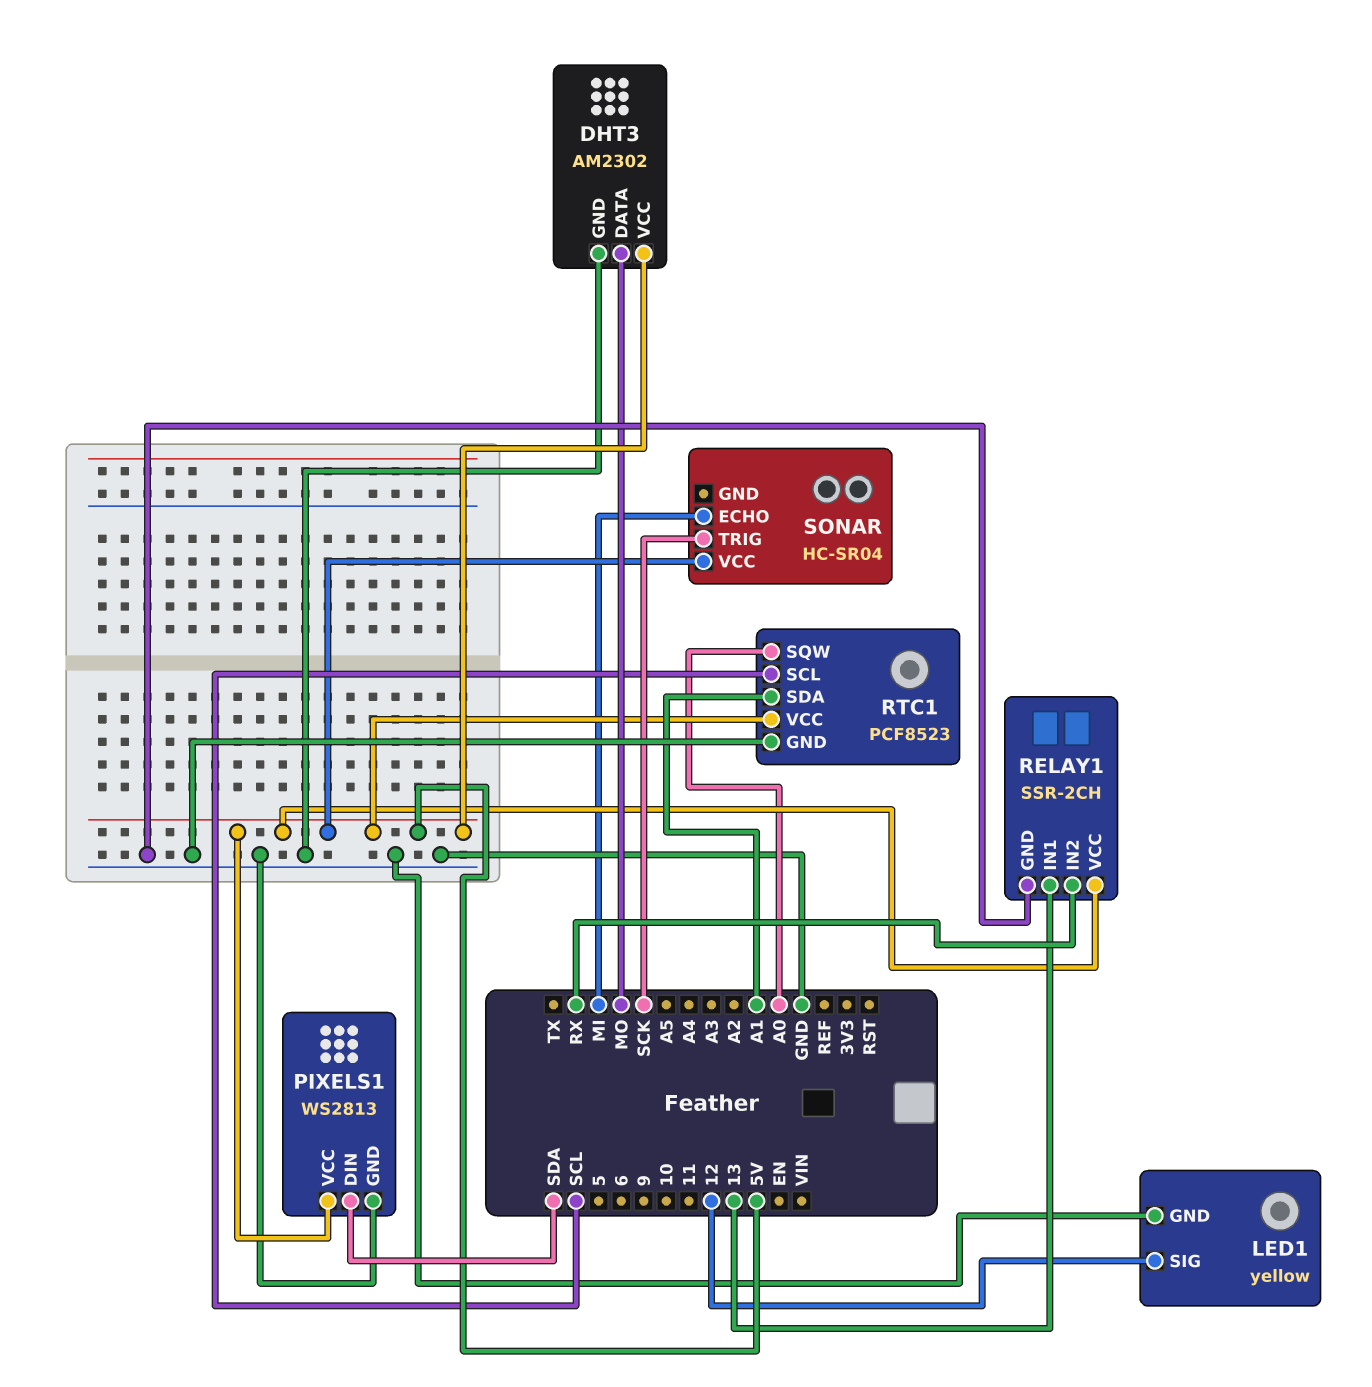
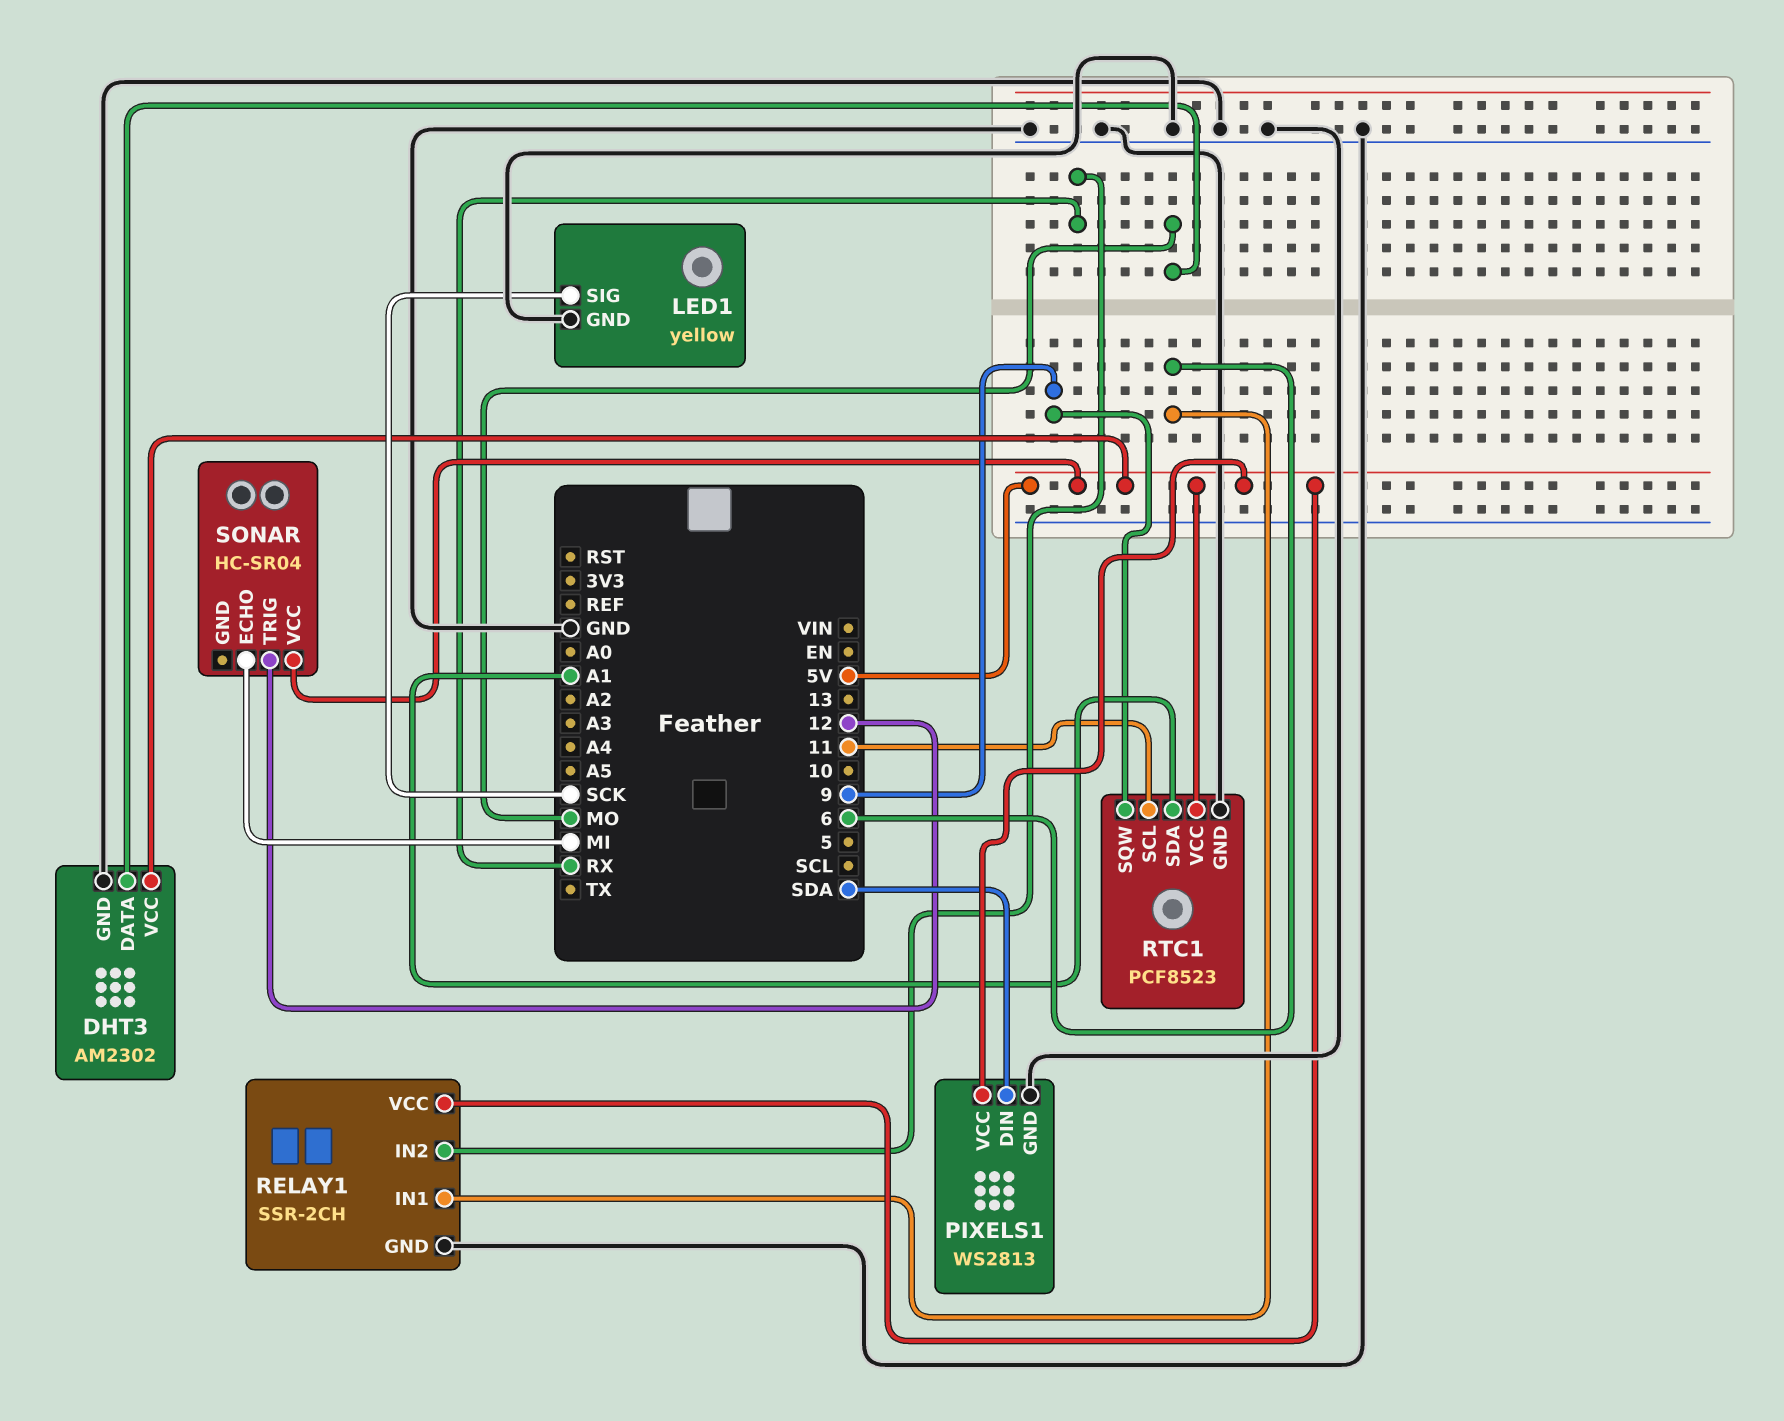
LED1 pin SIG: 12 -> SCK
RELAY1 pin IN1: 13 -> 6
RTC1 pin SCL: SCL -> 11
RTC1 pin SQW: A0 -> 9
SONAR pin TRIG: SCK -> 12

